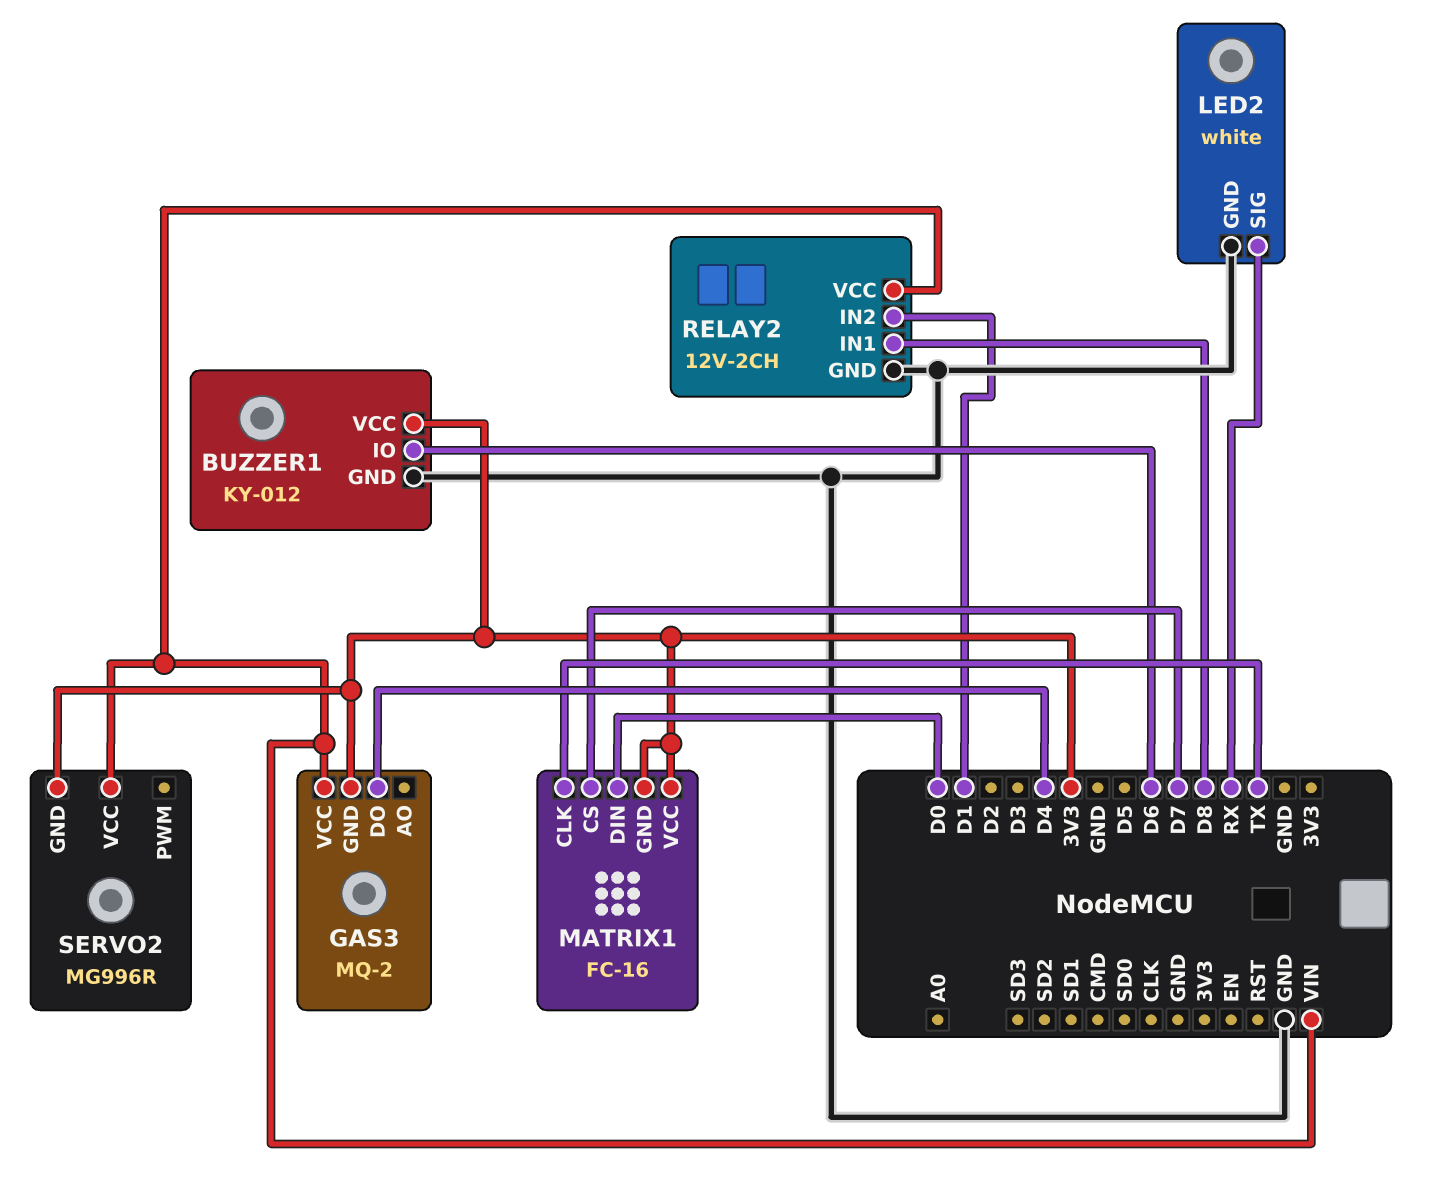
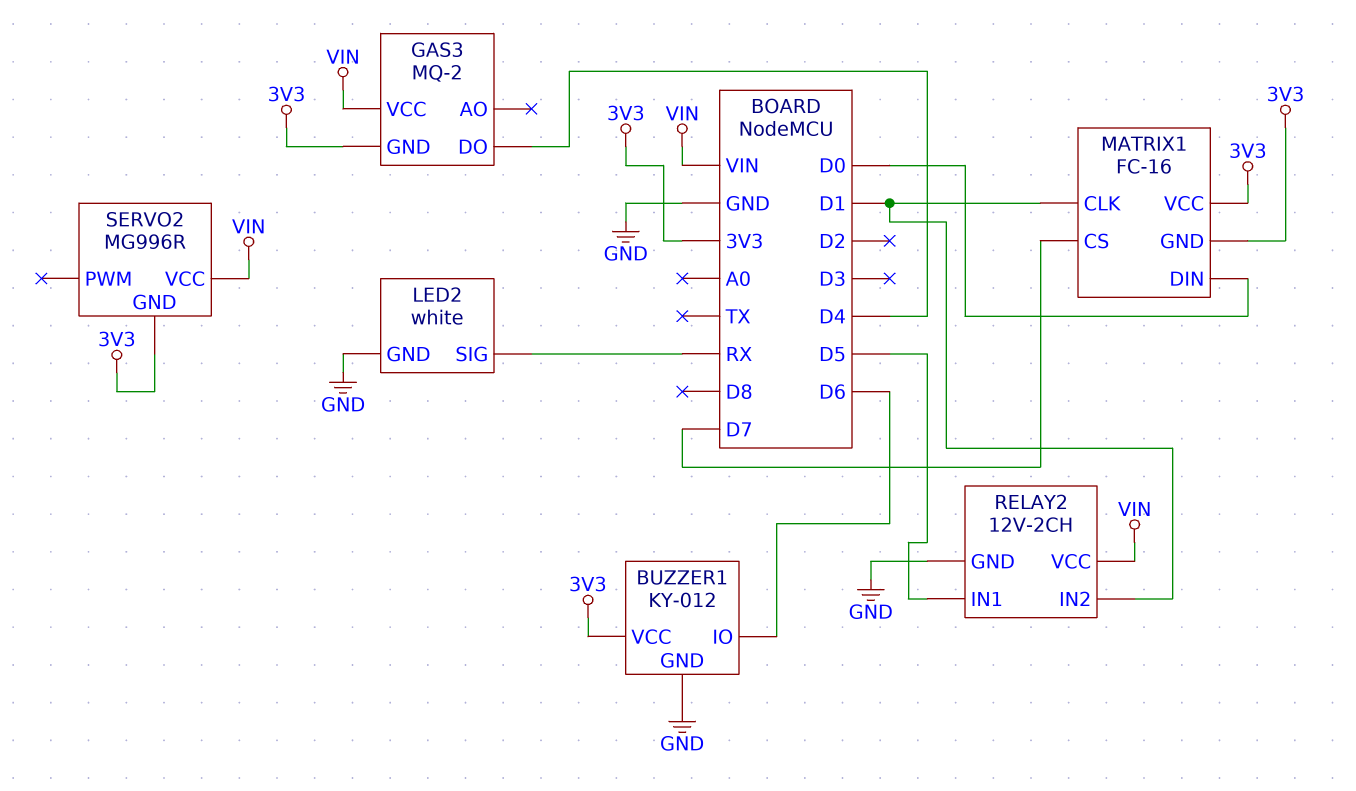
MATRIX1 pin CLK: TX -> D1
RELAY2 pin IN1: D8 -> D5

